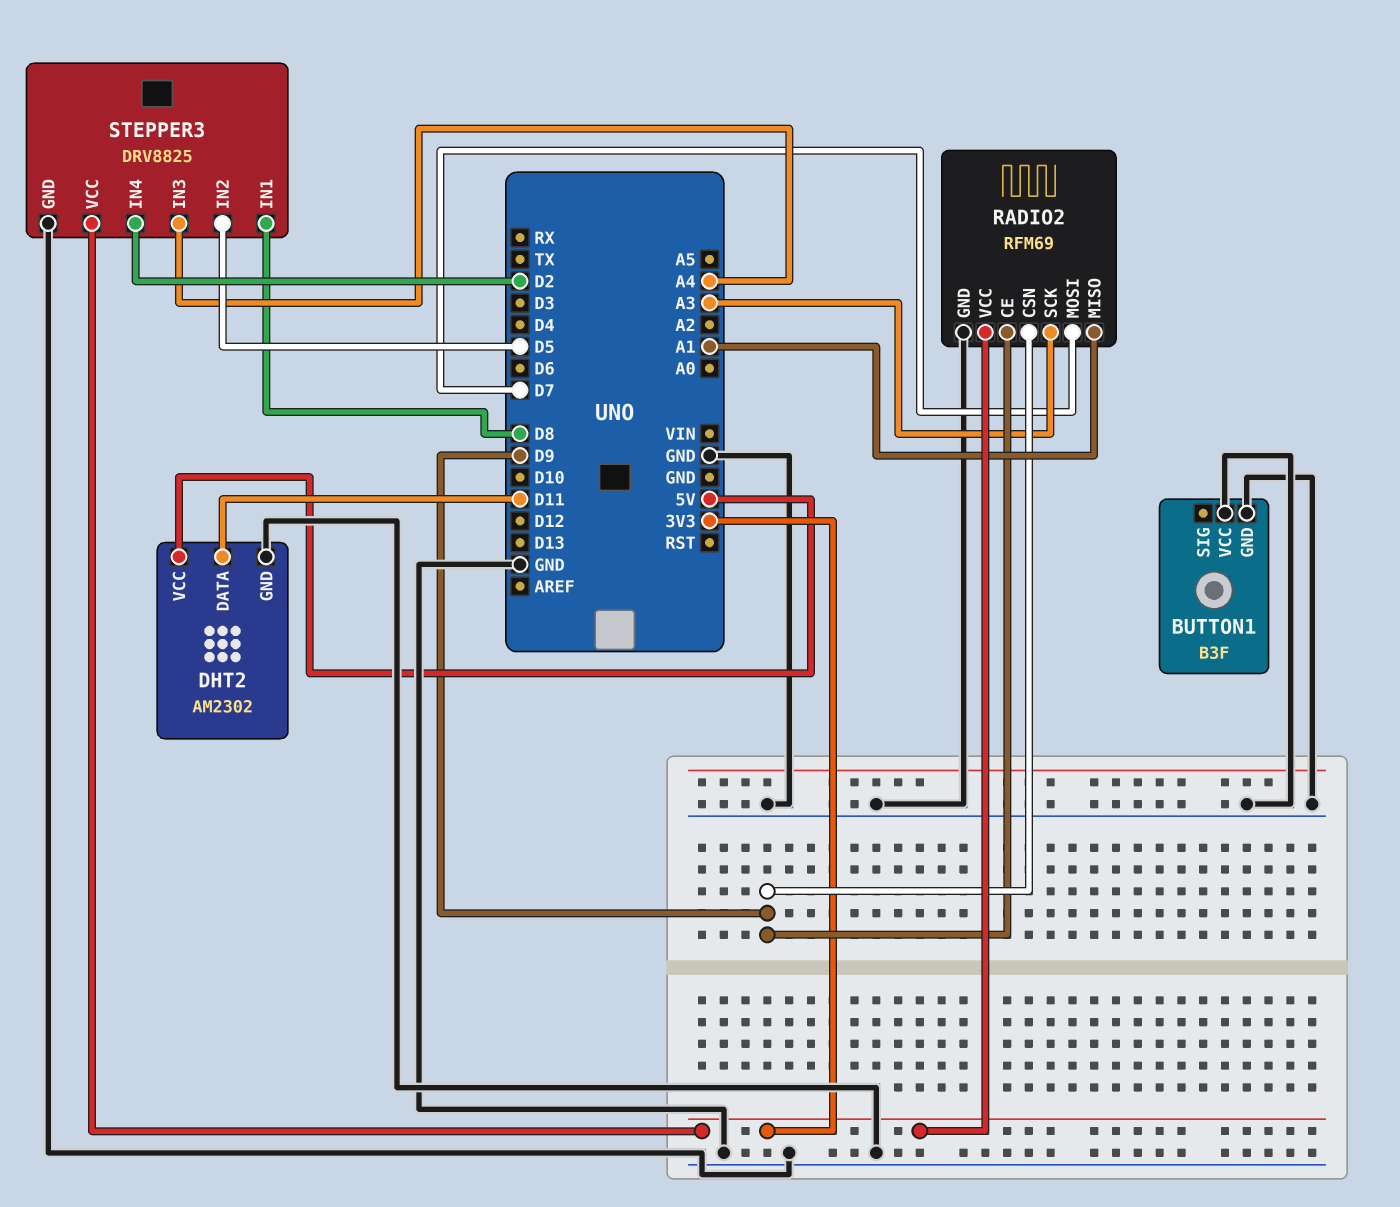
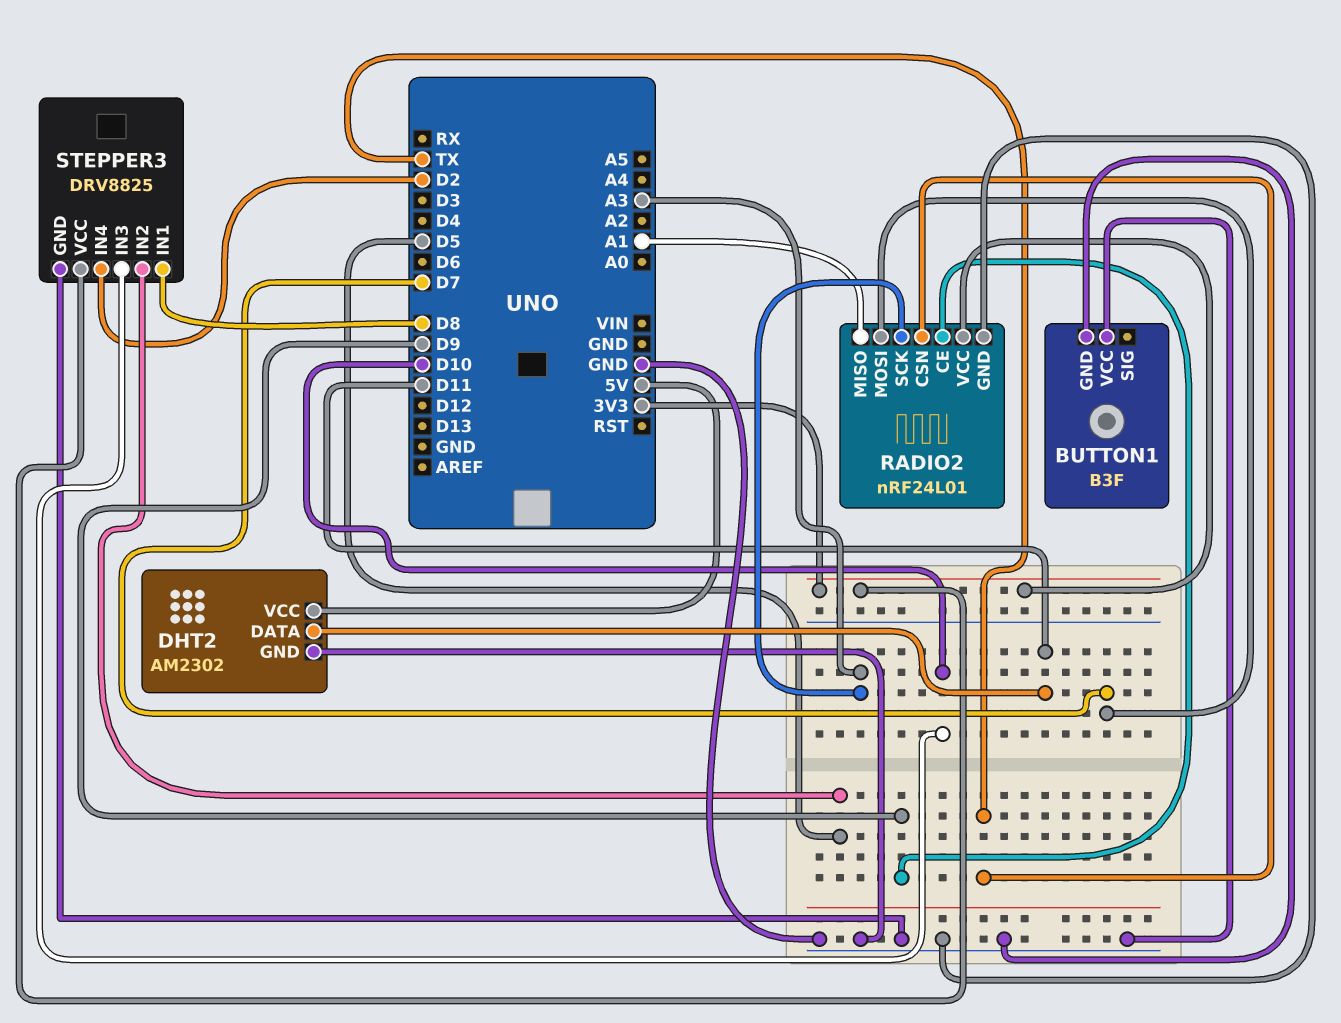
RADIO2: RFM69 -> nRF24L01
RADIO2 pin CSN: D9 -> TX
STEPPER3 pin IN3: A4 -> D10

